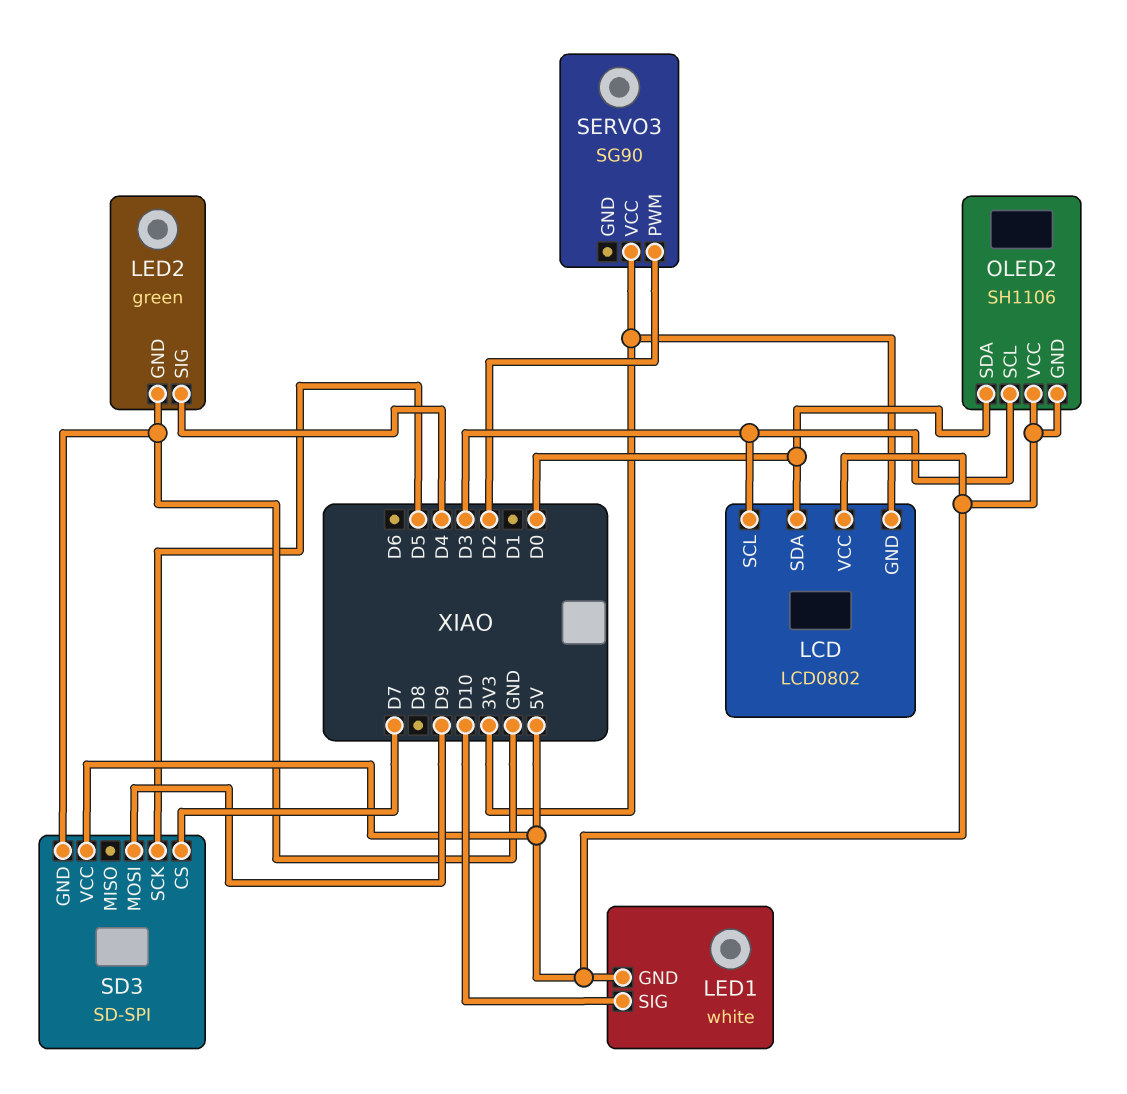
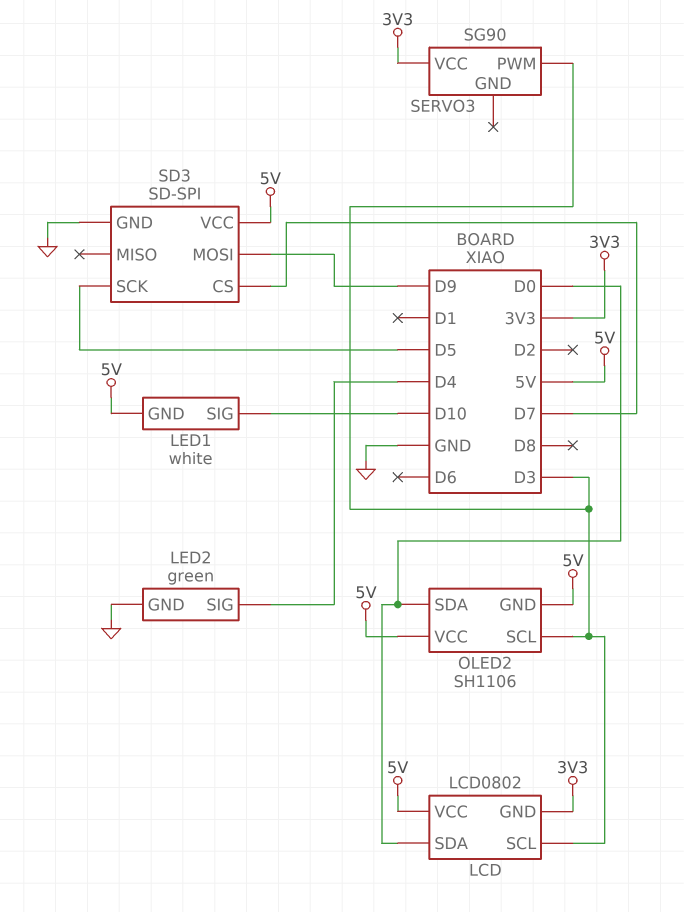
SERVO3 pin PWM: D2 -> D3

